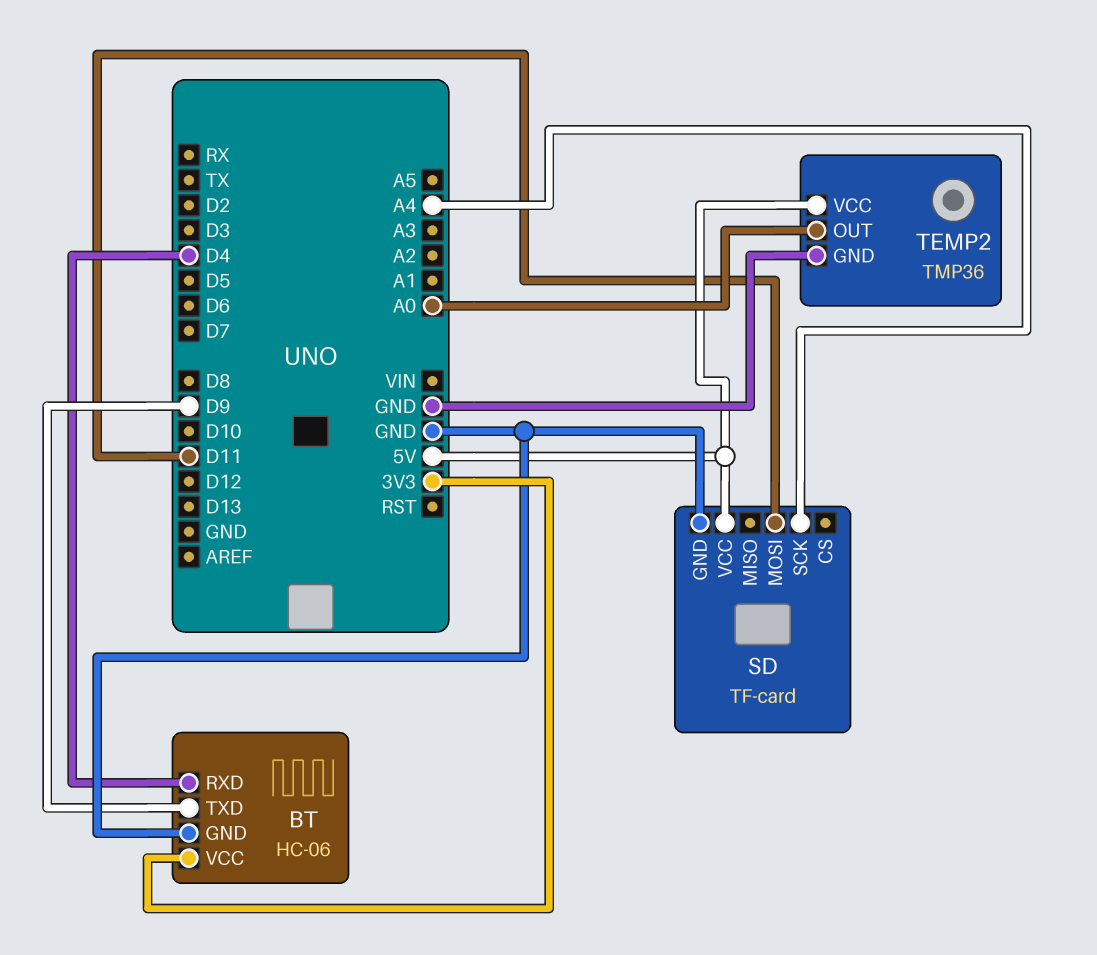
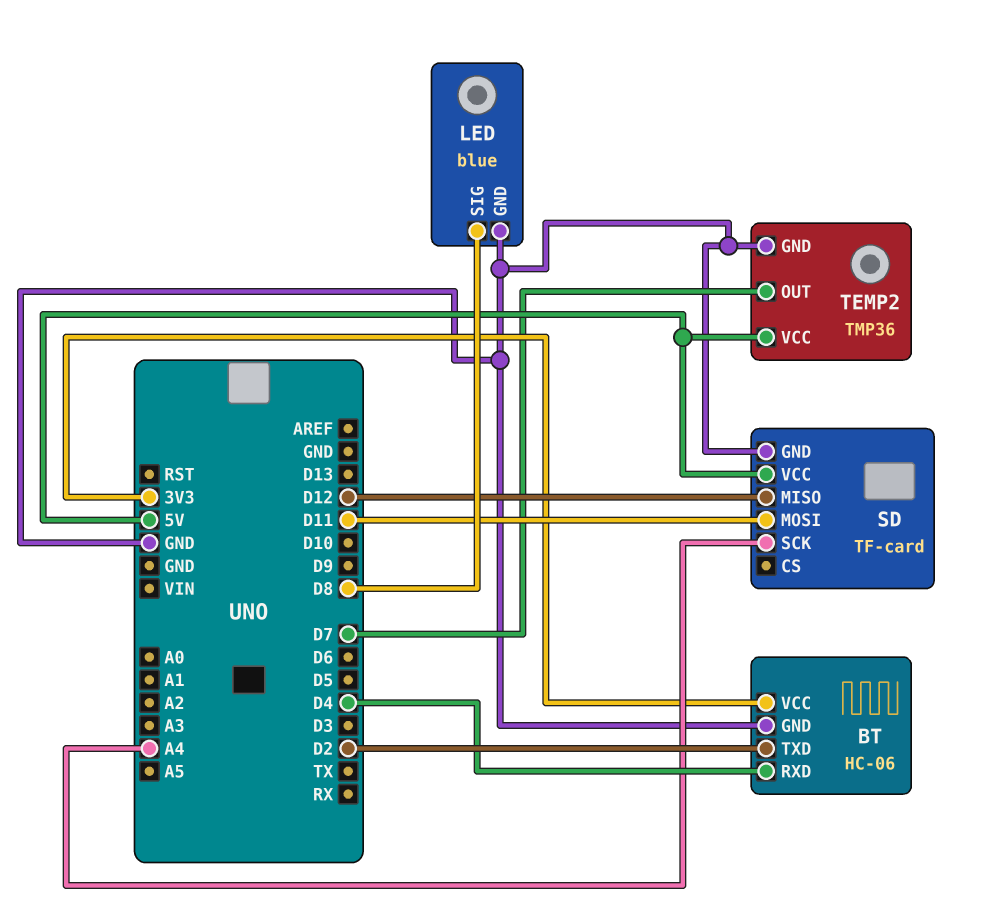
BT pin TXD: D9 -> D2
LED: none -> blue
LED pin GND: none -> GND
LED pin SIG: none -> D8
SD pin MISO: none -> D12
TEMP2 pin OUT: A0 -> D7

